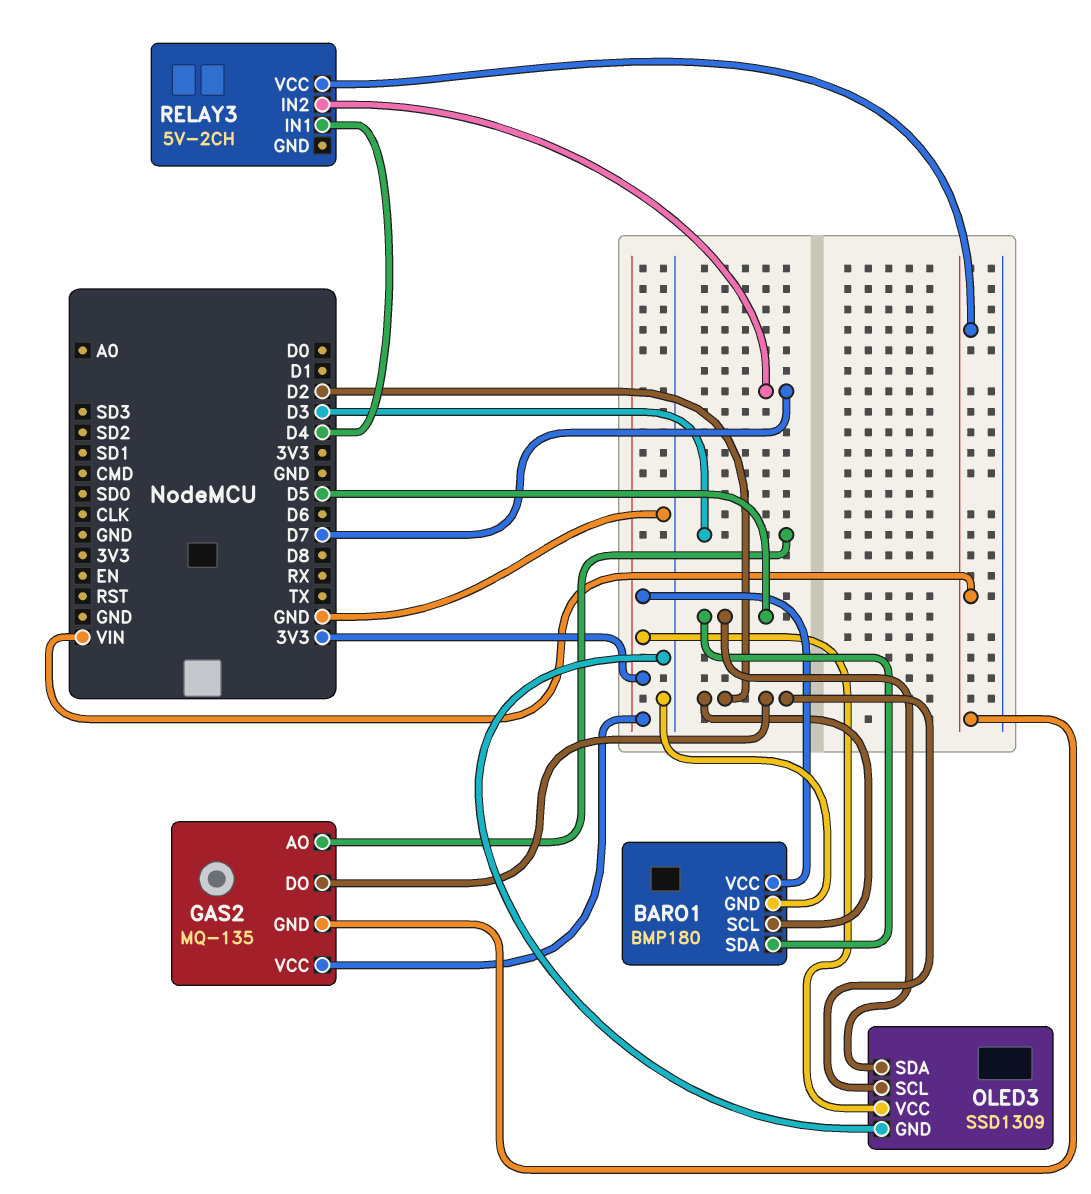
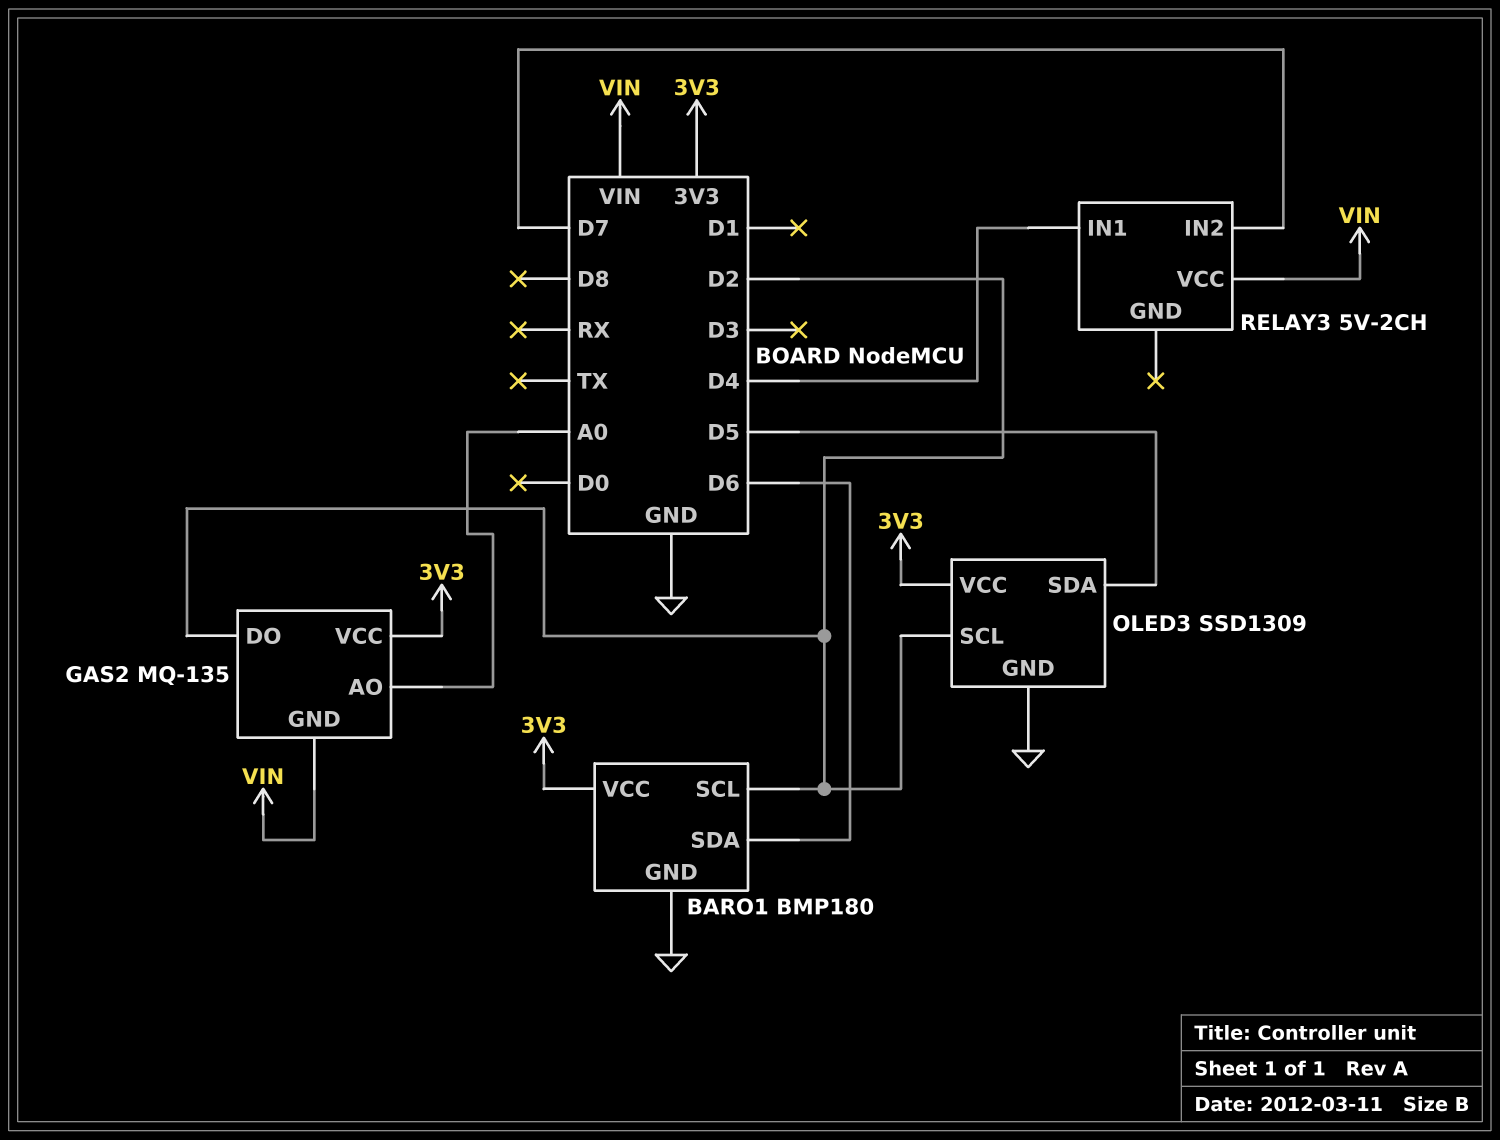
BARO1 pin SDA: D5 -> D6
GAS2 pin AO: D3 -> A0

